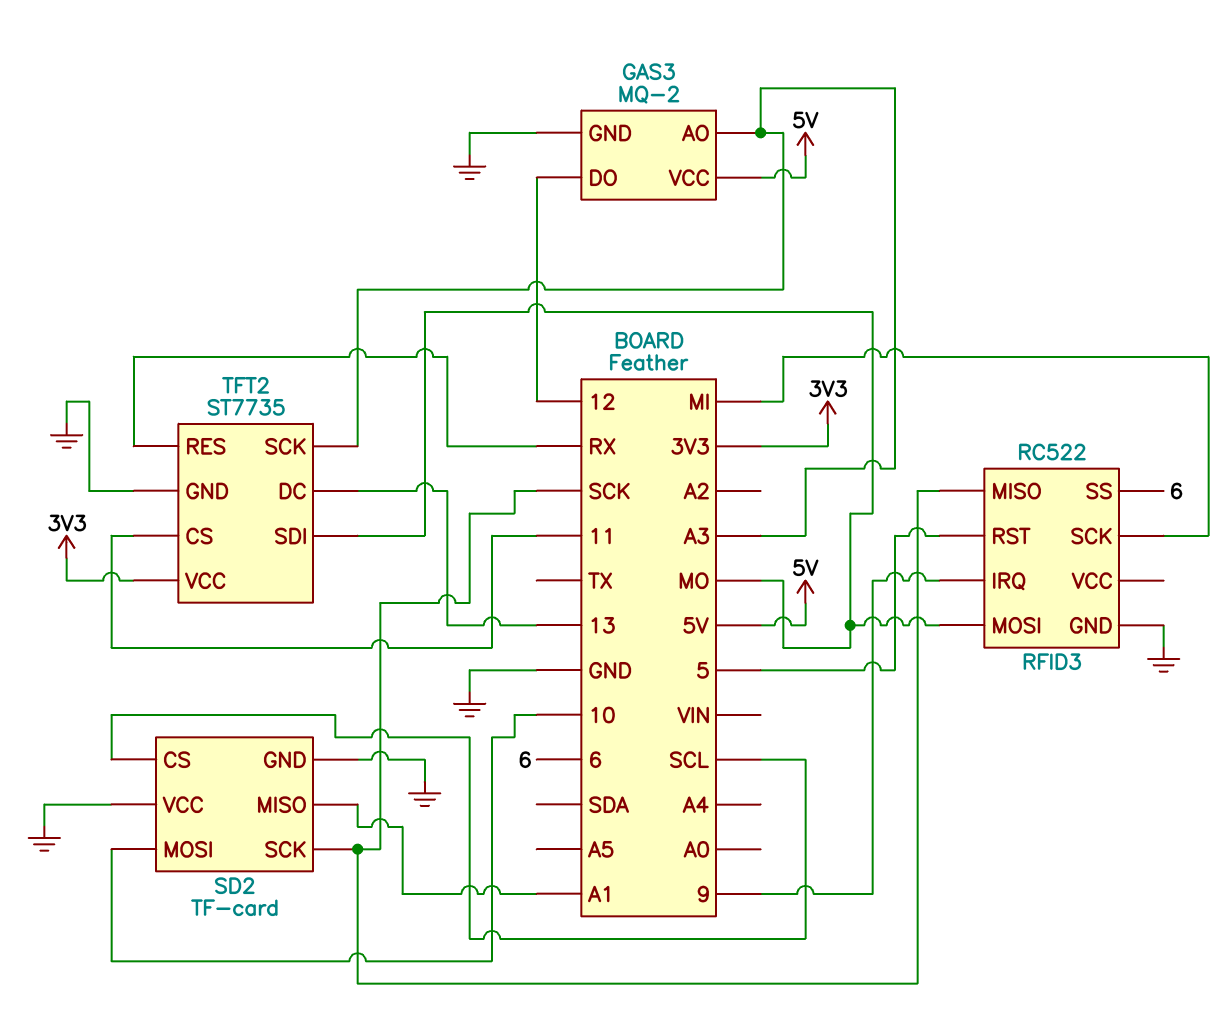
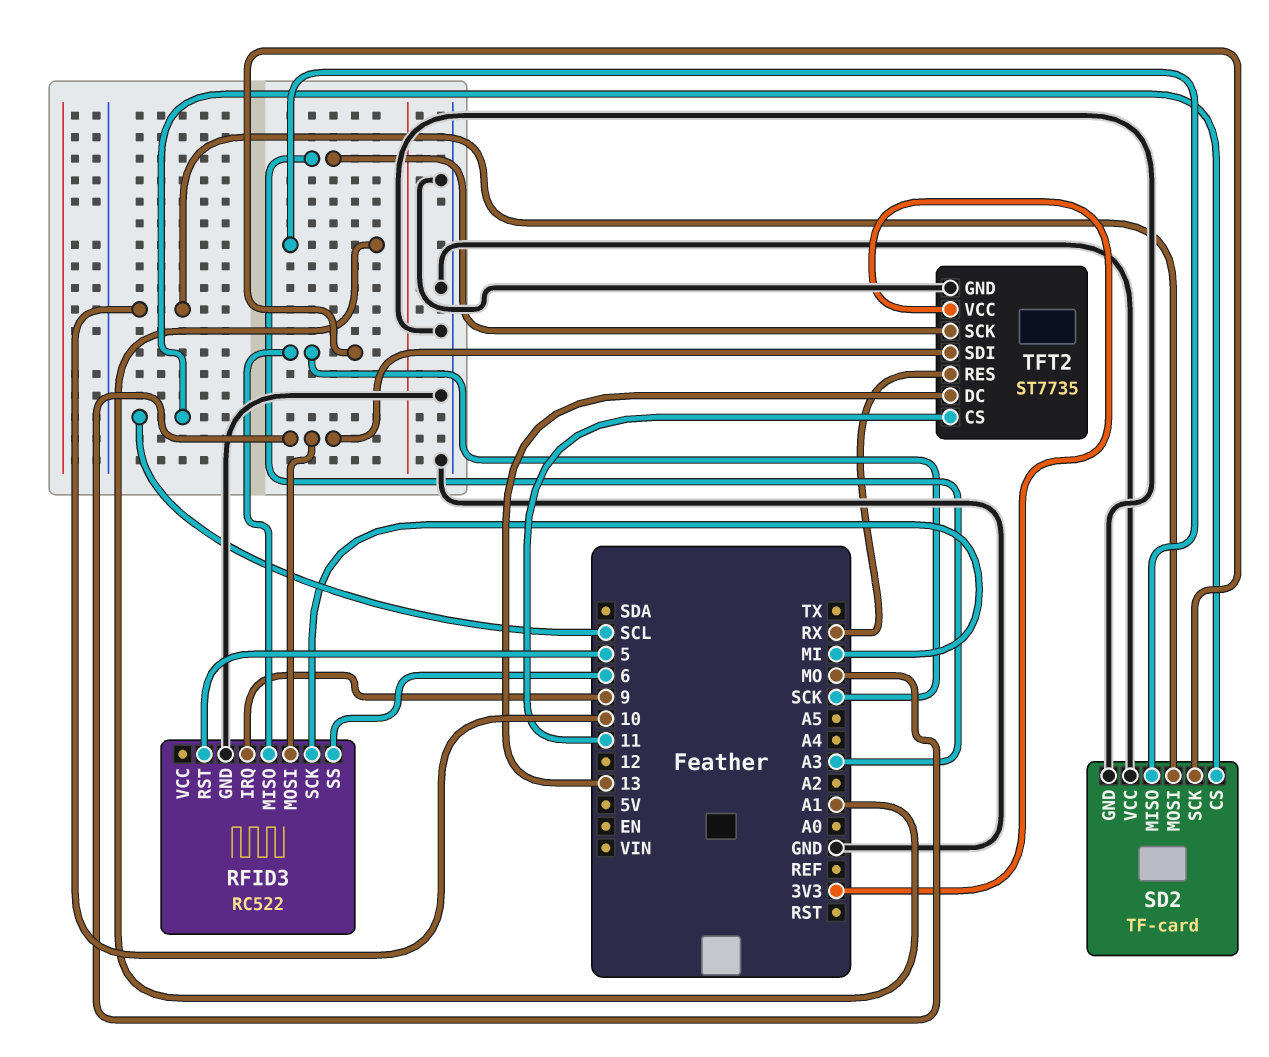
GAS3: MQ-2 -> none
GAS3 pin AO: A3 -> none
GAS3 pin DO: 12 -> none
GAS3 pin GND: GND -> none
GAS3 pin VCC: 5V -> none

